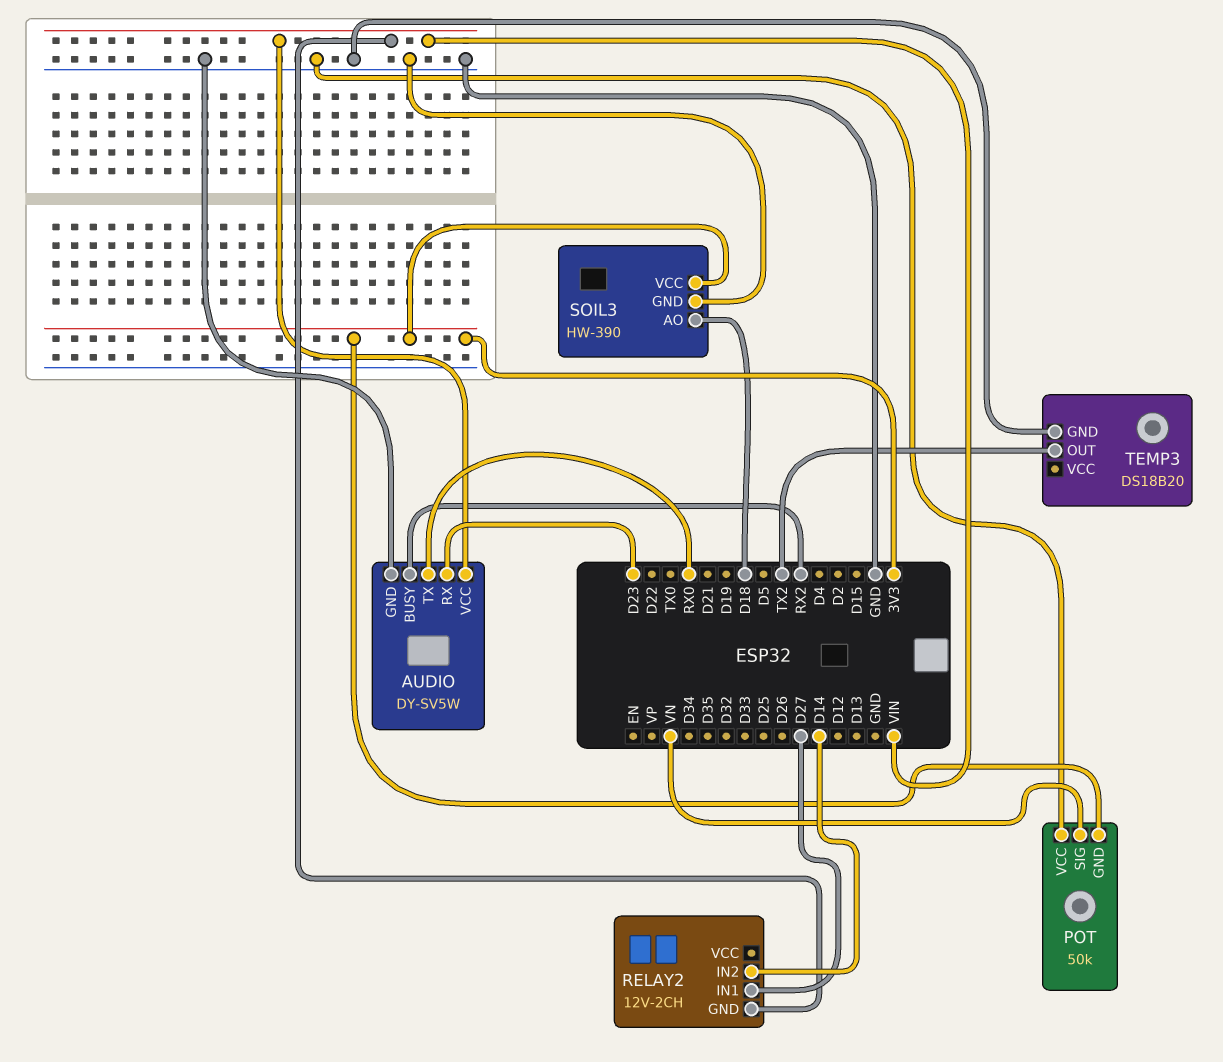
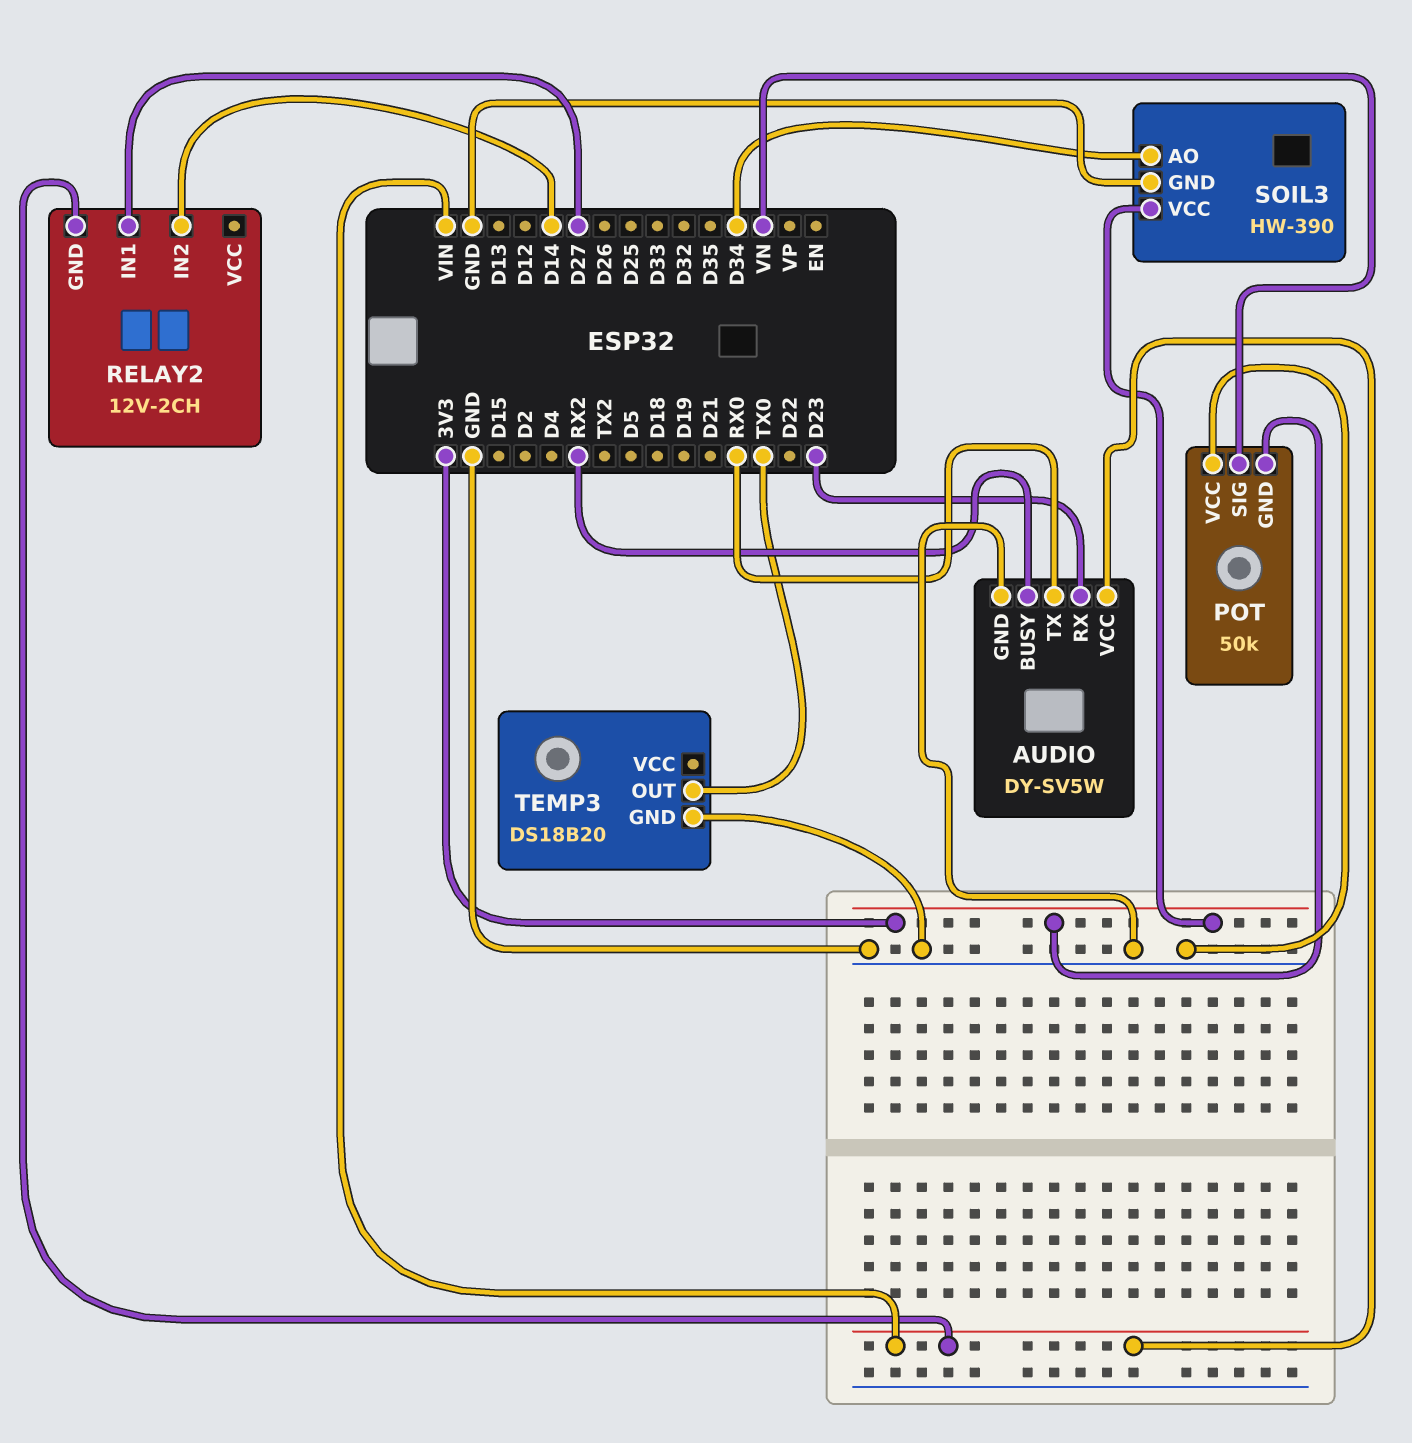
SOIL3 pin AO: D18 -> D34
TEMP3 pin OUT: TX2 -> TX0

